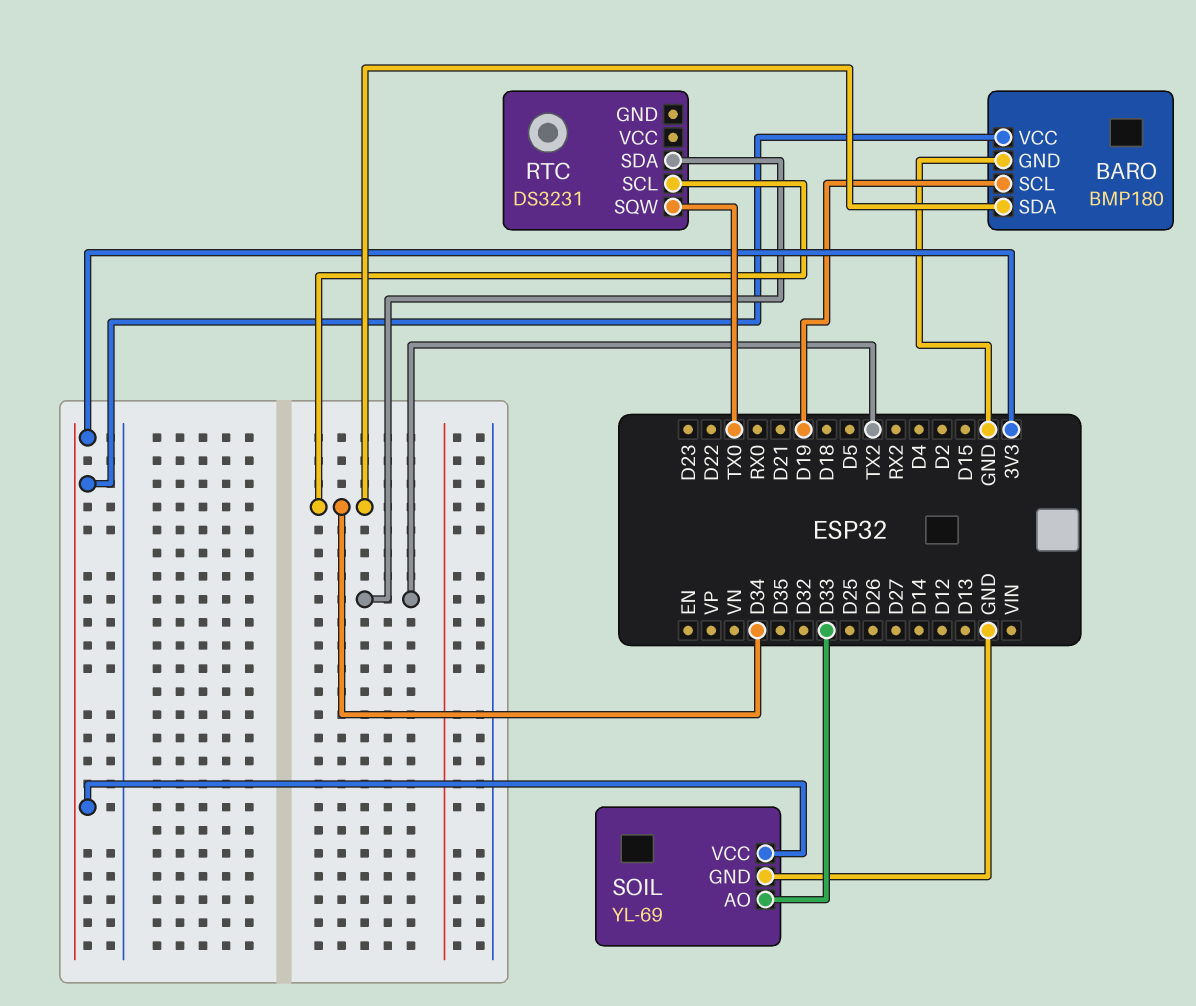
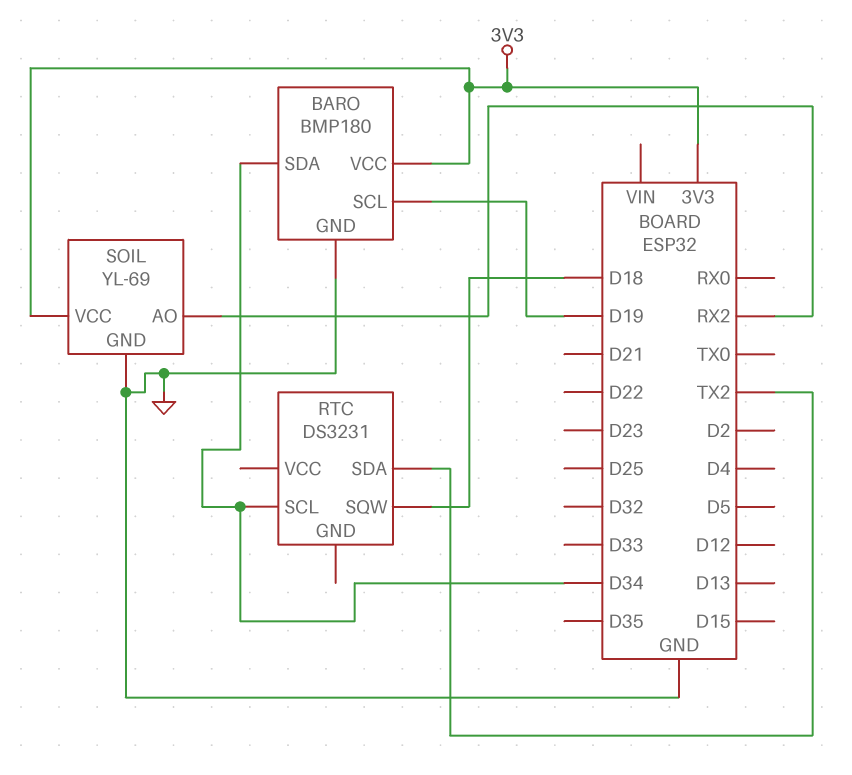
RTC pin SQW: TX0 -> D18
SOIL pin AO: D33 -> RX2

